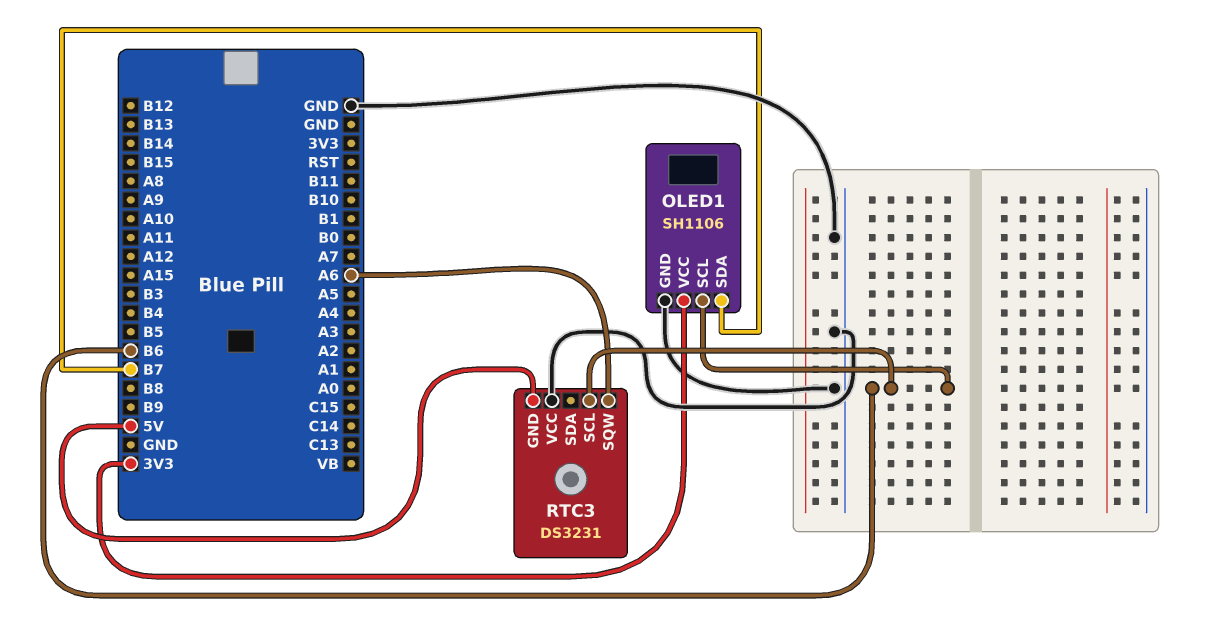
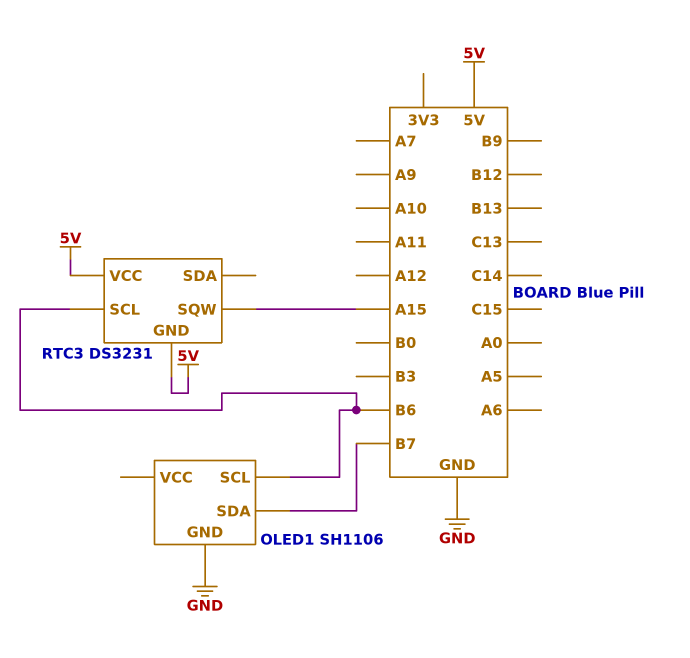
OLED1 pin VCC: 3V3 -> none
RTC3 pin SQW: A6 -> A15
RTC3 pin VCC: GND -> 5V

